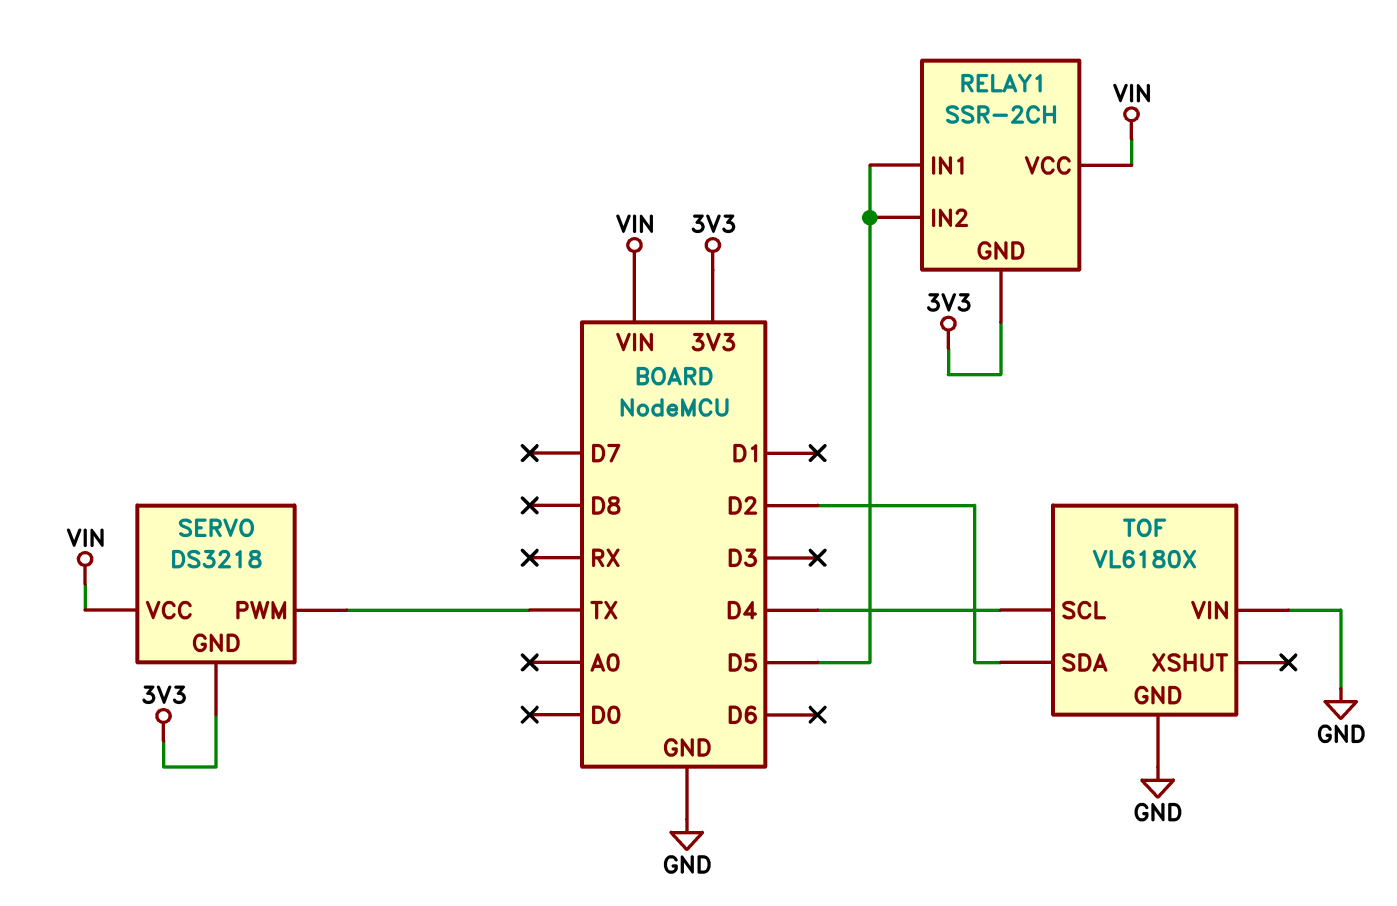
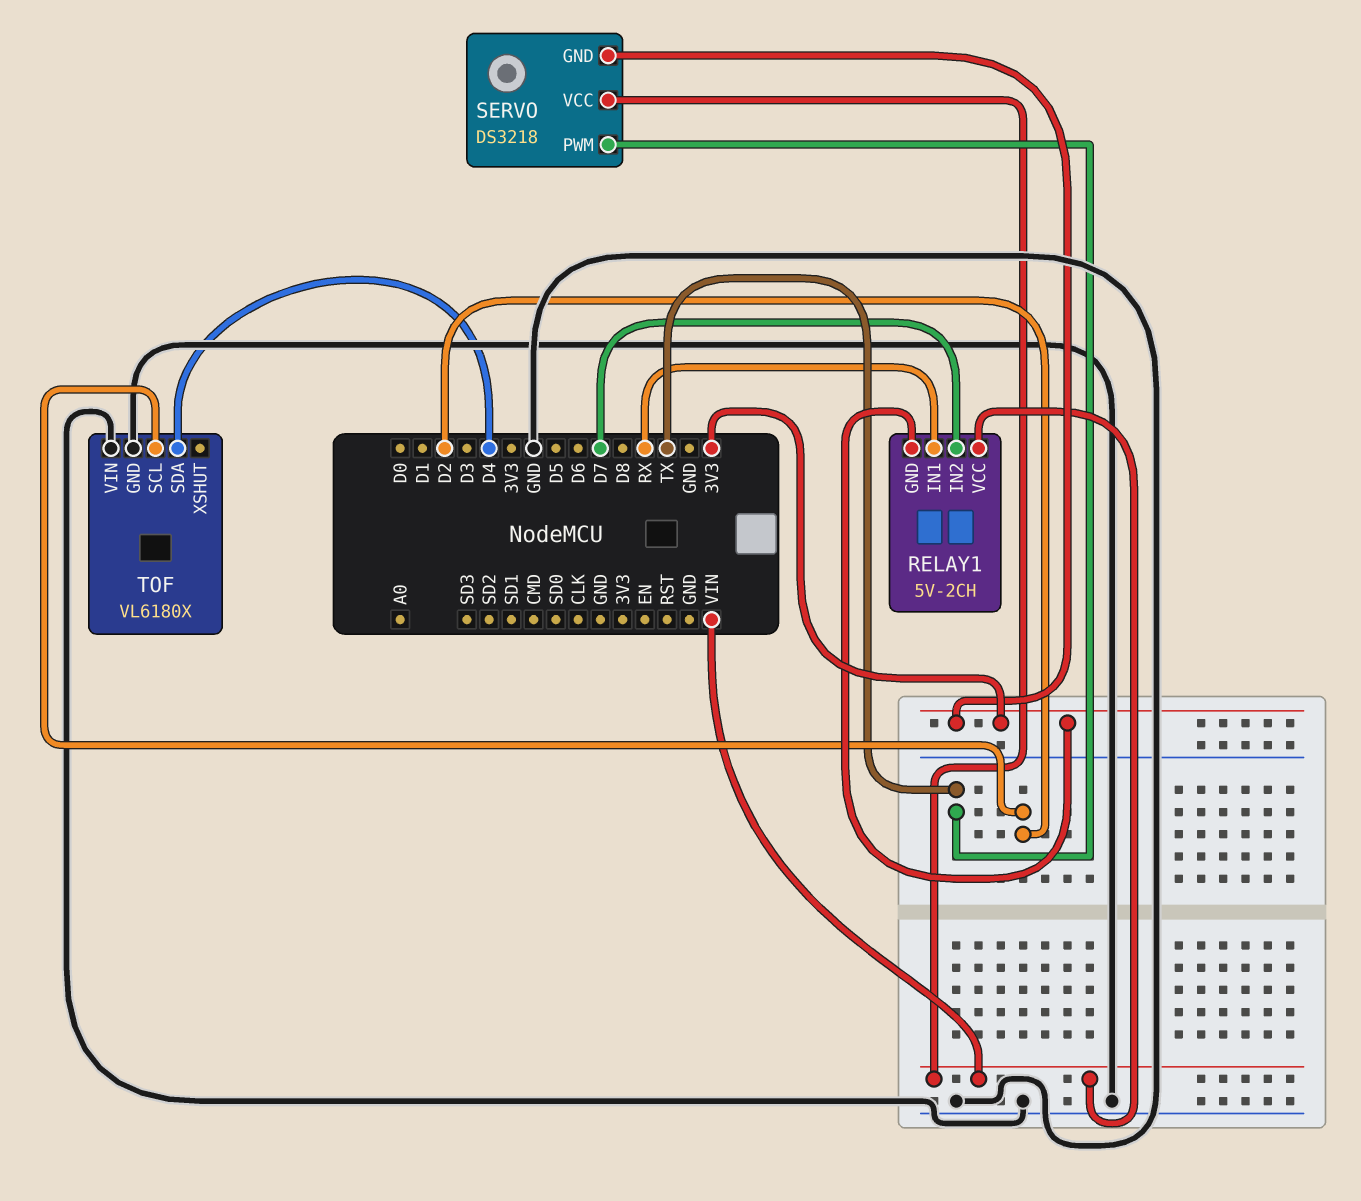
RELAY1: SSR-2CH -> 5V-2CH
RELAY1 pin IN1: D5 -> RX
RELAY1 pin IN2: D5 -> D7
TOF pin SCL: D4 -> D2
TOF pin SDA: D2 -> D4

